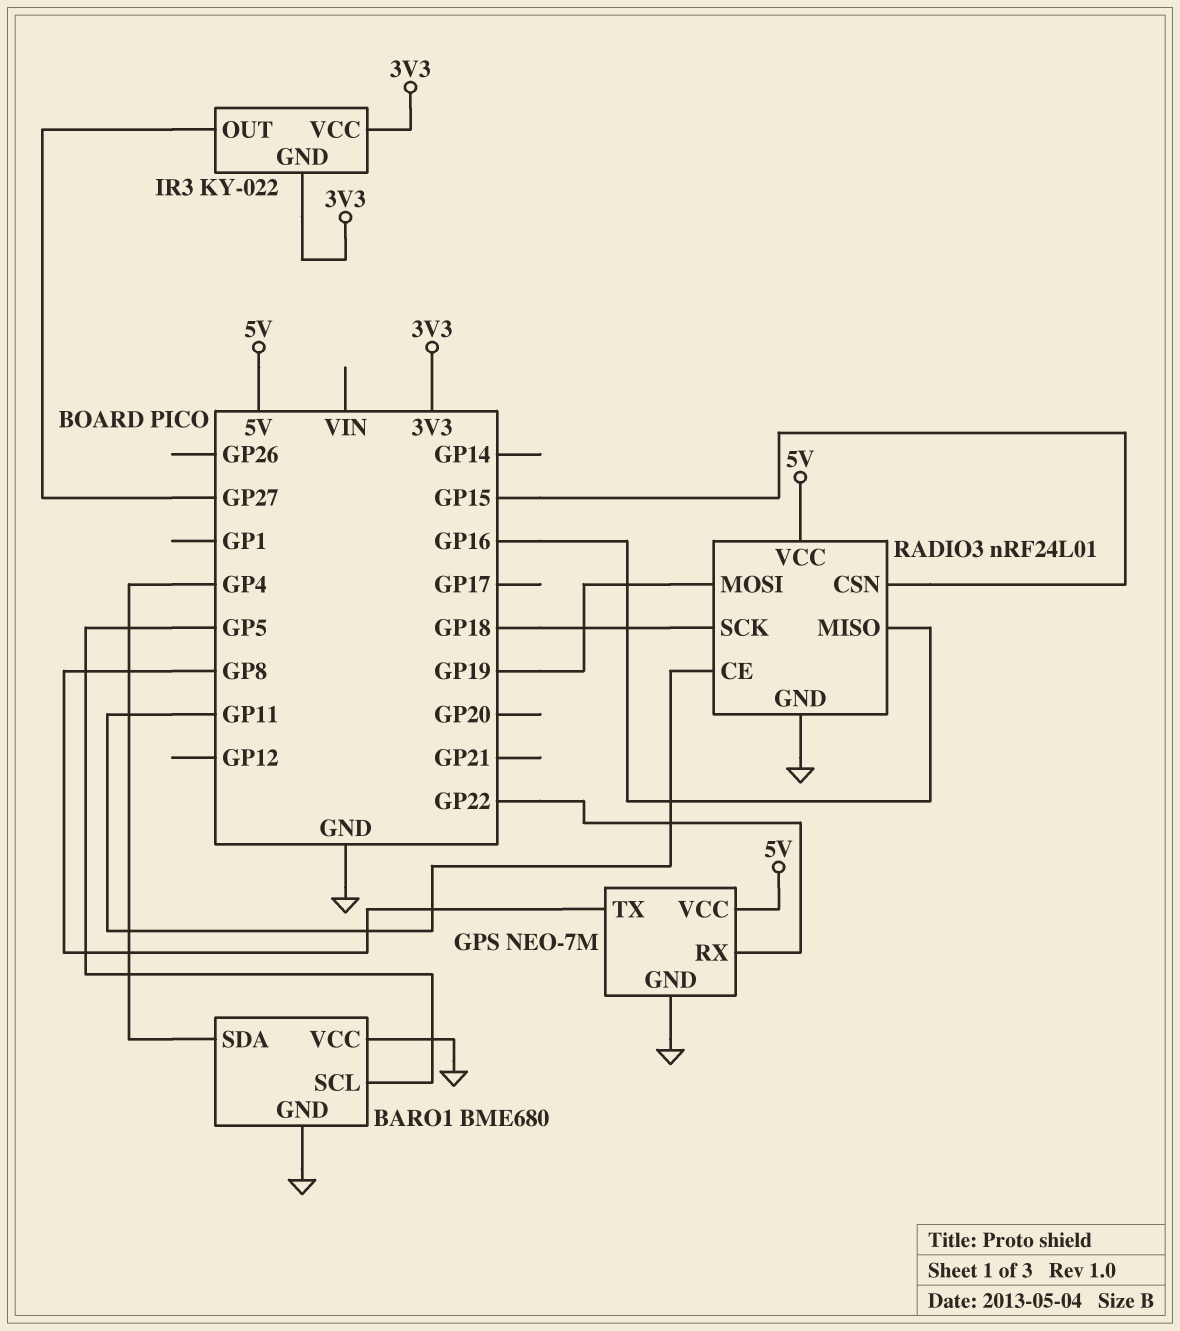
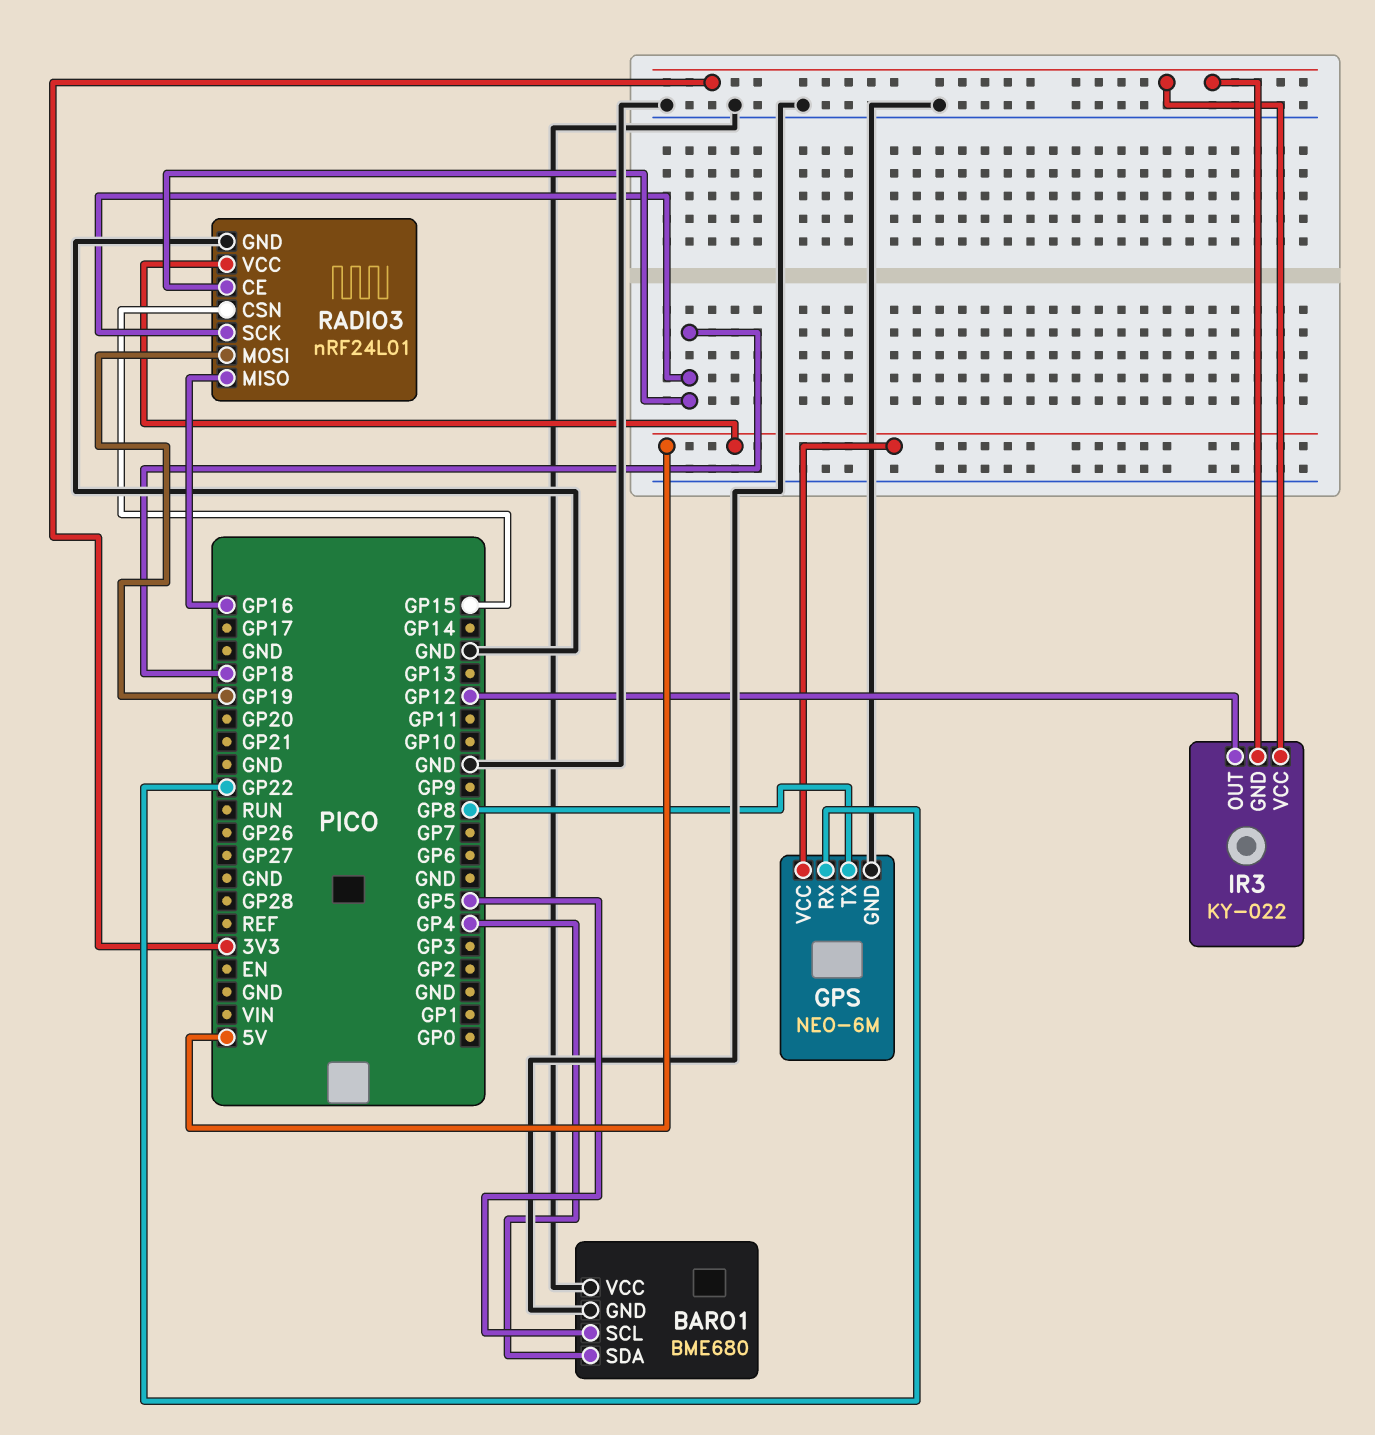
GPS: NEO-7M -> NEO-6M
IR3 pin OUT: GP27 -> GP12
RADIO3 pin CE: GP11 -> GP18

